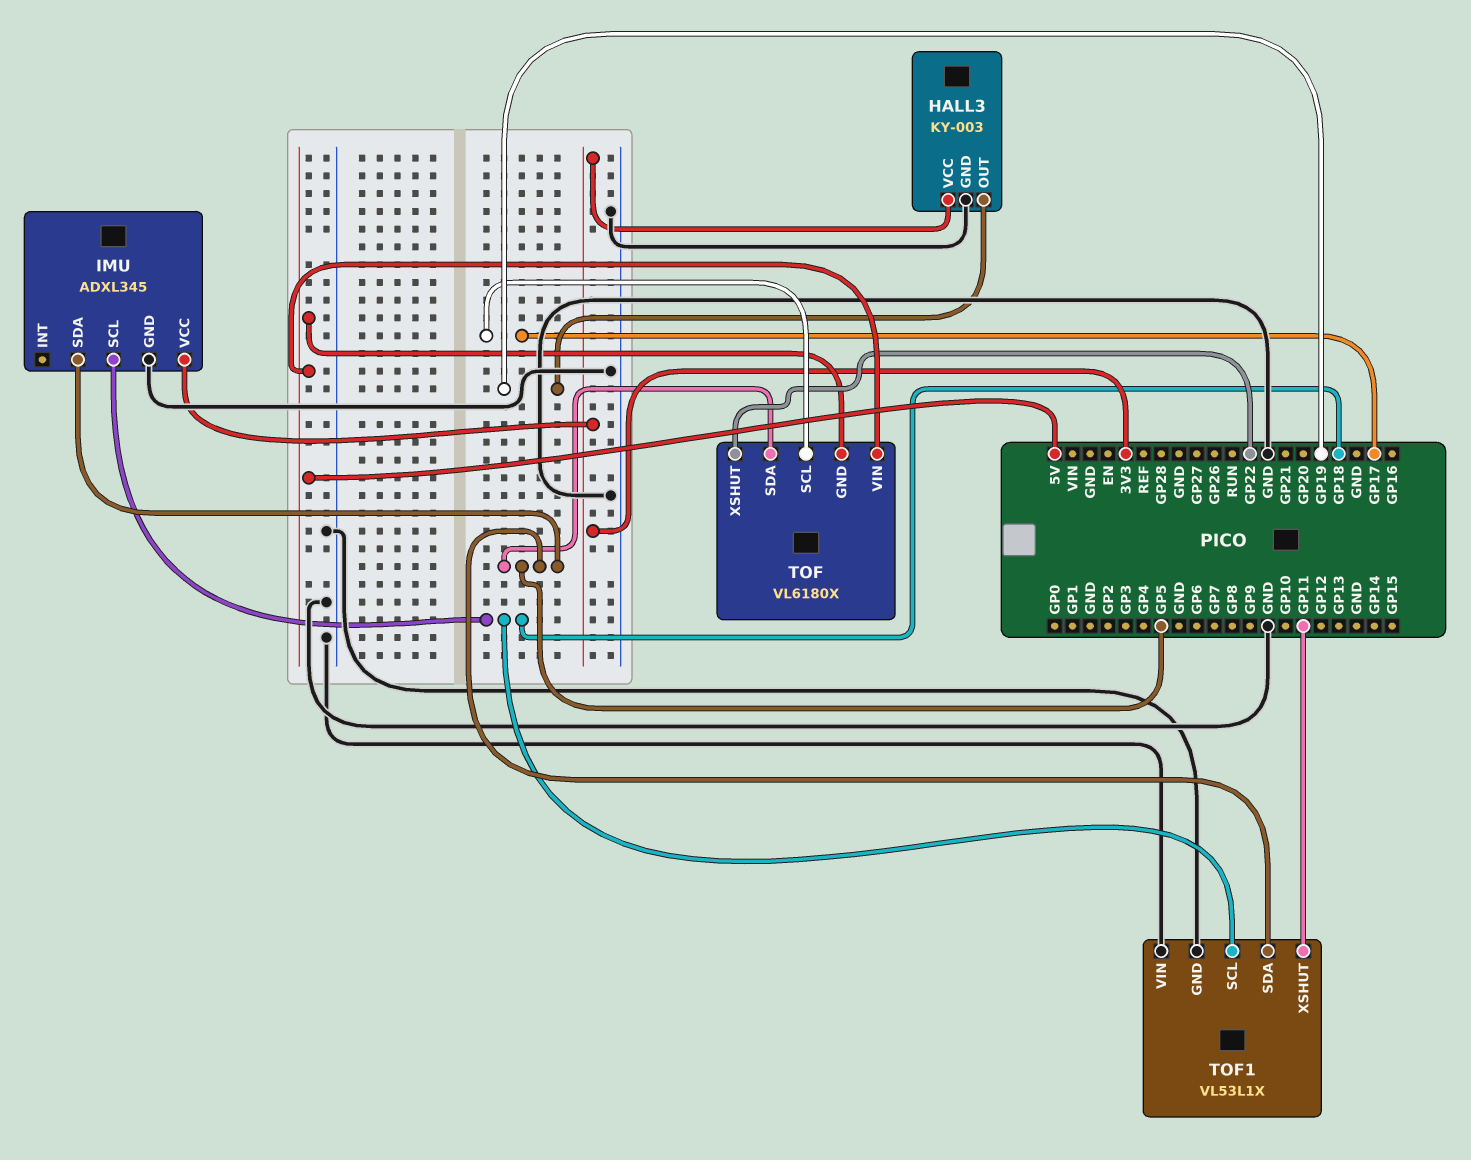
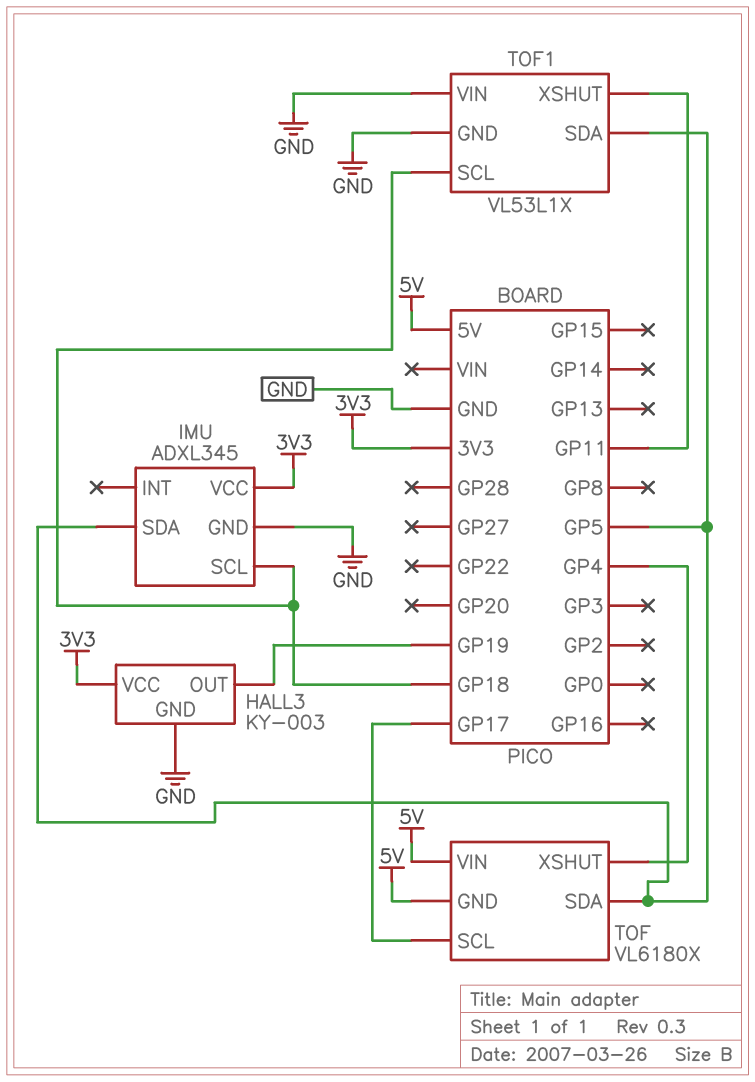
TOF pin XSHUT: GP22 -> GP4

